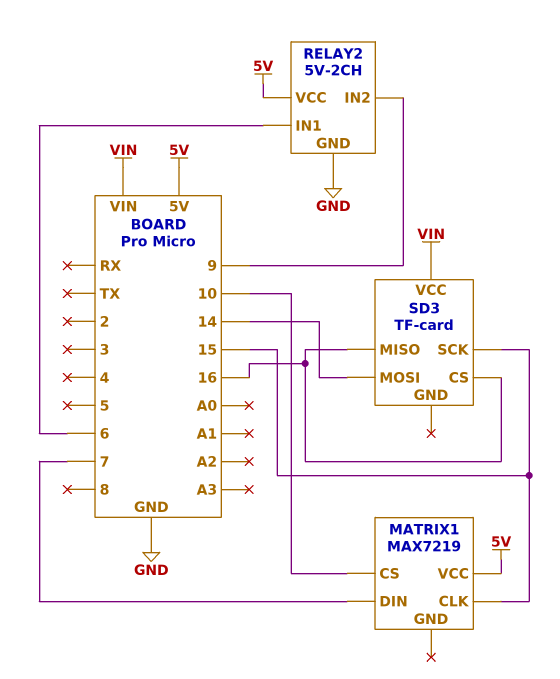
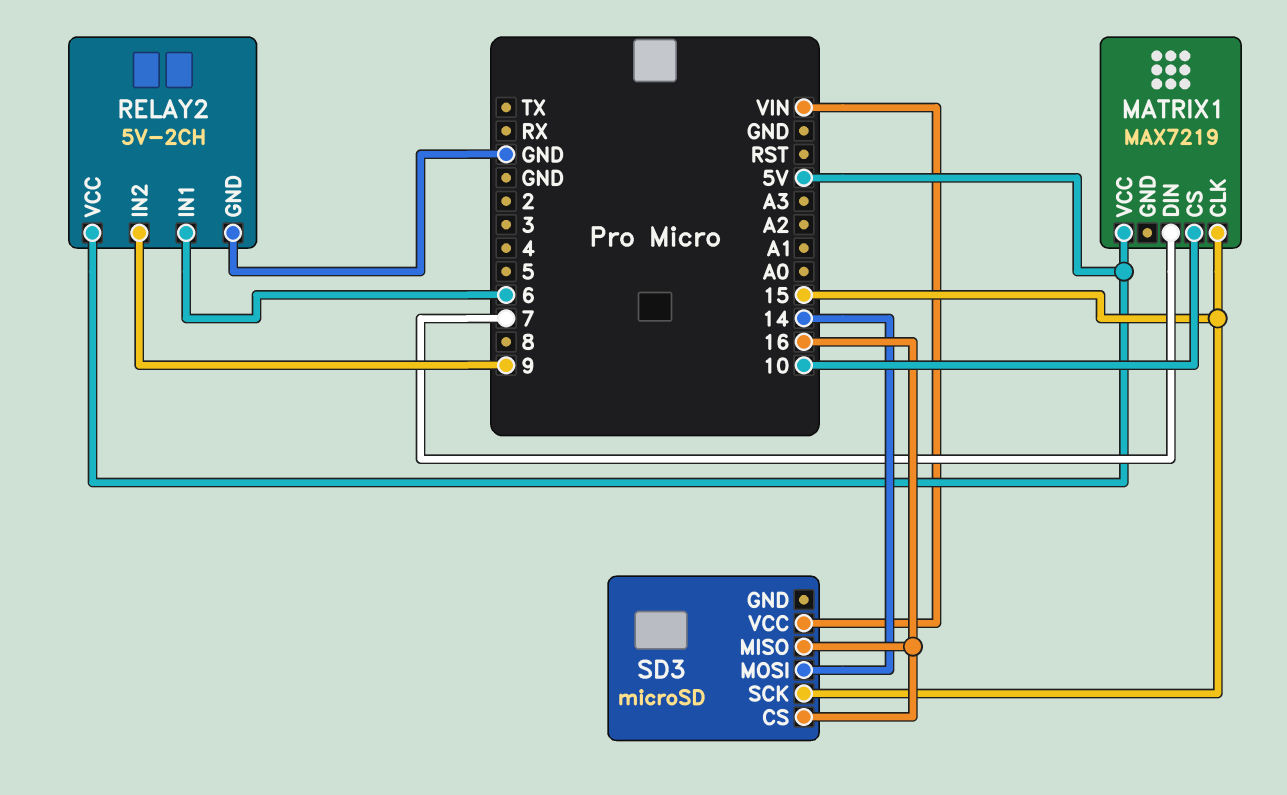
SD3: TF-card -> microSD

